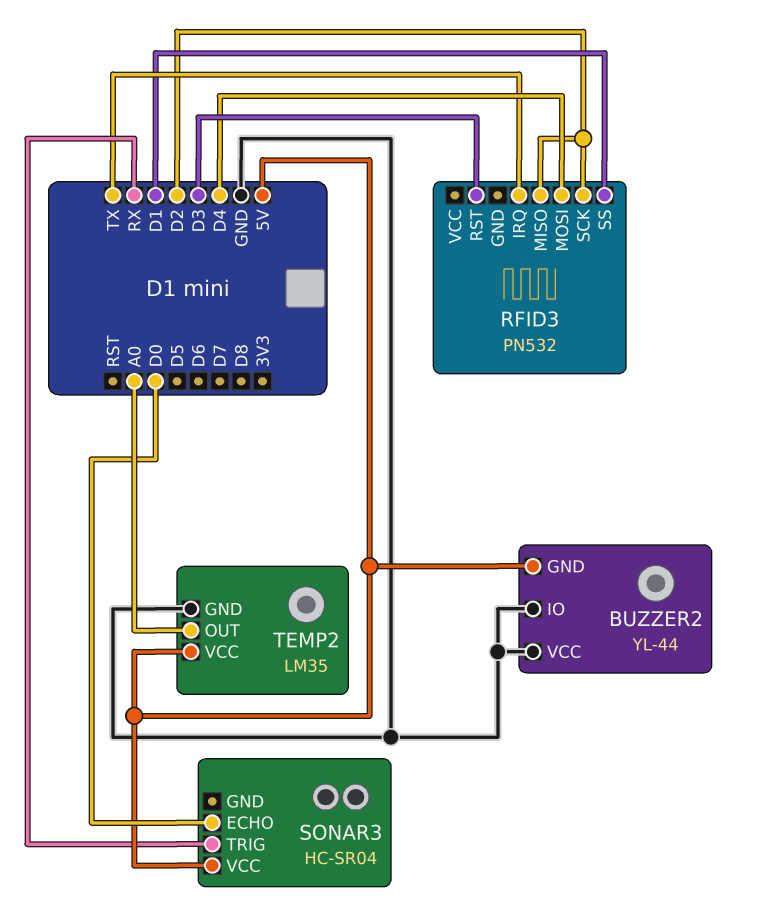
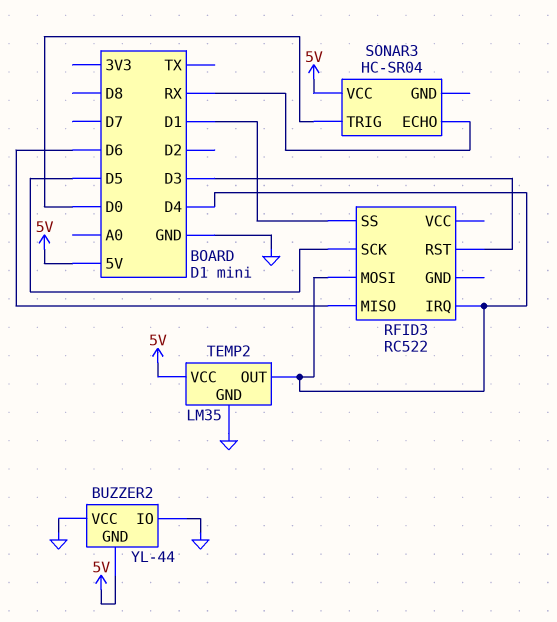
RFID3: PN532 -> RC522
RFID3 pin IRQ: TX -> D4
RFID3 pin MISO: D2 -> D6
RFID3 pin SCK: D2 -> D5
SONAR3 pin ECHO: D0 -> RX
SONAR3 pin TRIG: RX -> D0
TEMP2 pin OUT: A0 -> D4

